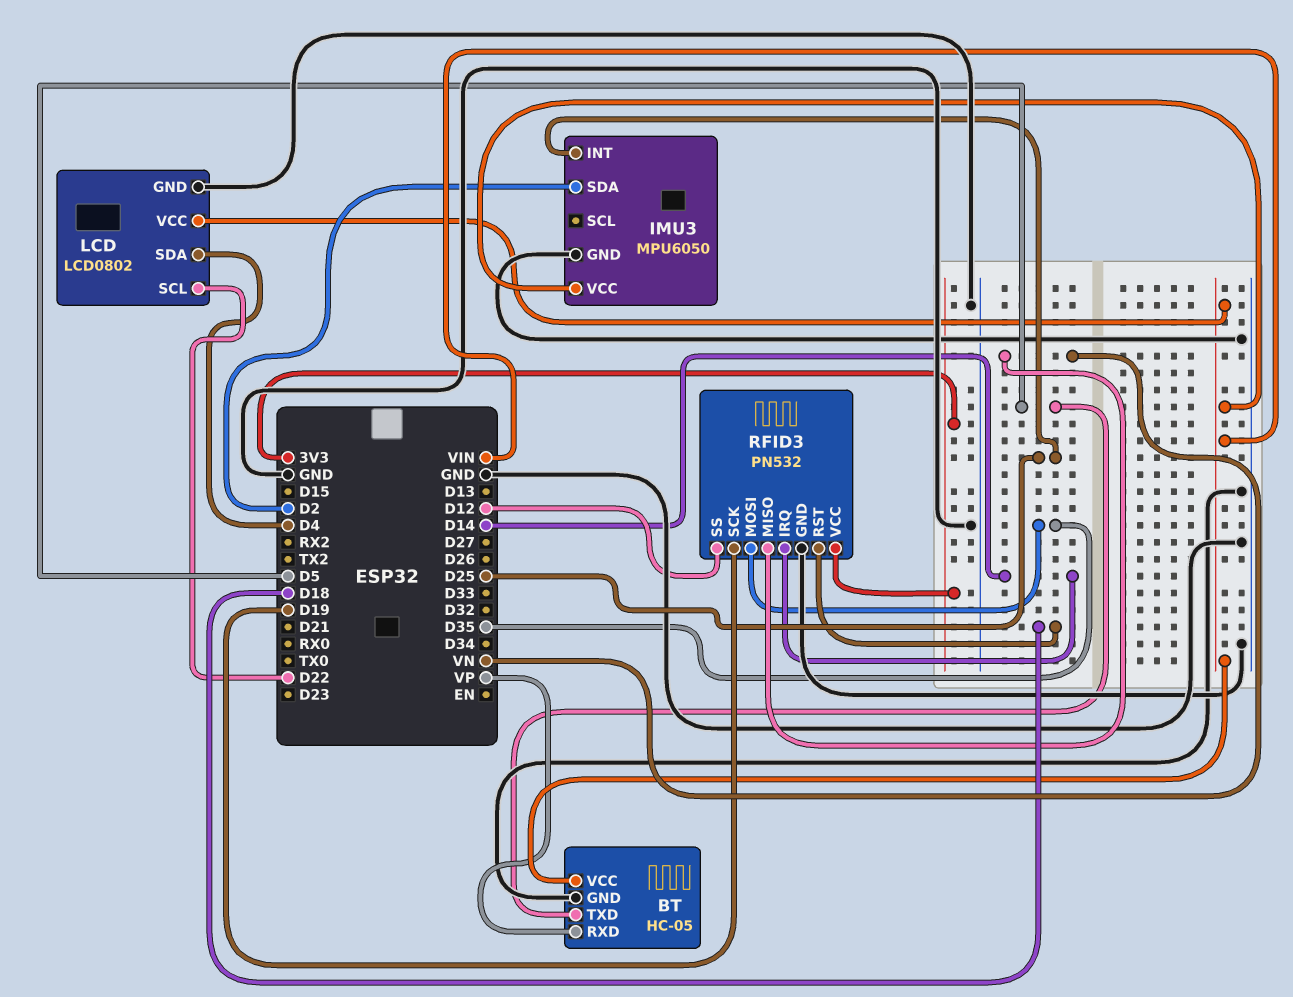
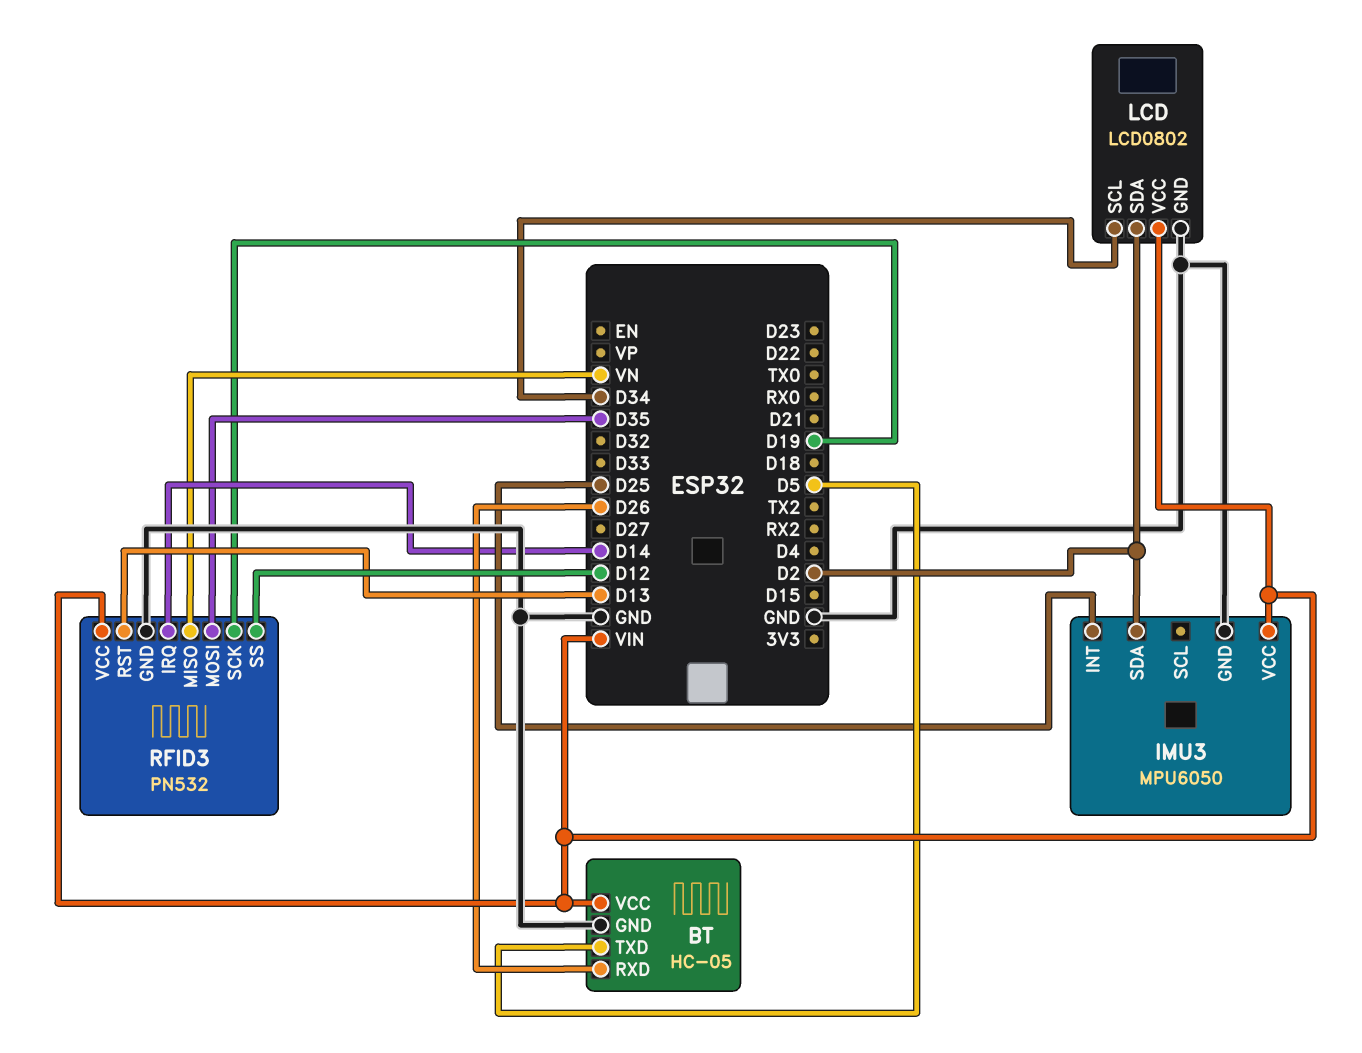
BT pin RXD: VP -> D26
LCD pin SCL: D22 -> D34
LCD pin SDA: D4 -> D2
RFID3 pin RST: D18 -> D13
RFID3 pin VCC: 3V3 -> VIN

